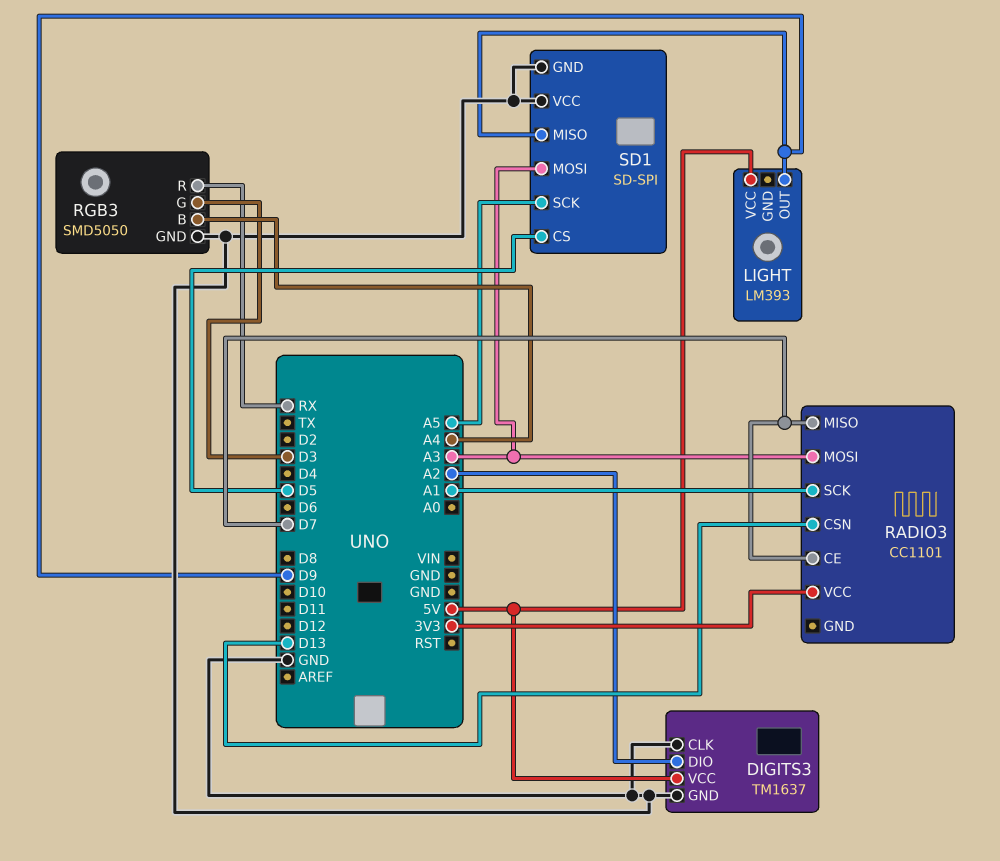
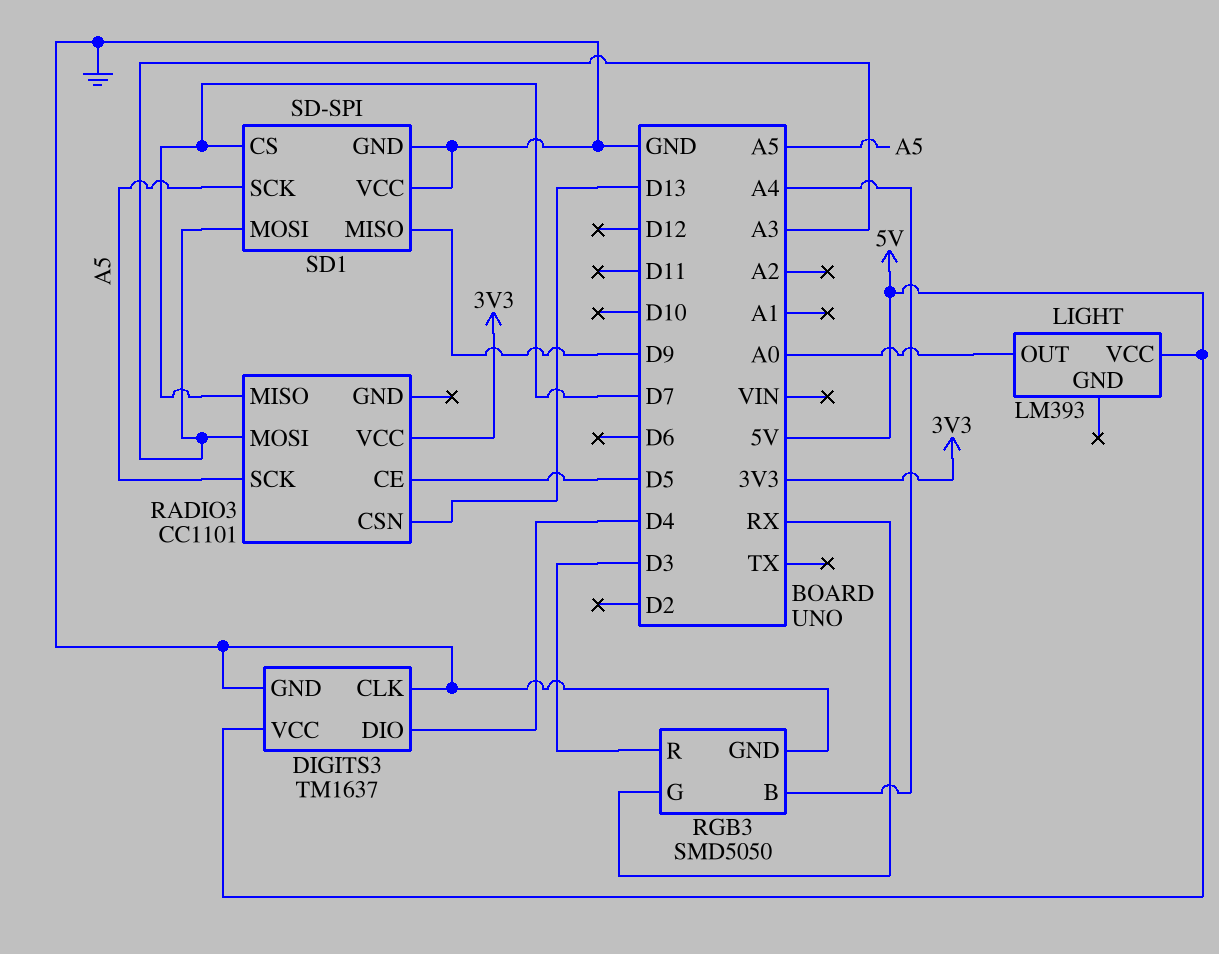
DIGITS3 pin DIO: A2 -> D4
LIGHT pin OUT: D9 -> A0
RADIO3 pin CE: D7 -> D5
RADIO3 pin SCK: A1 -> A5
RGB3 pin G: D3 -> RX
RGB3 pin R: RX -> D3
SD1 pin CS: D5 -> D7

